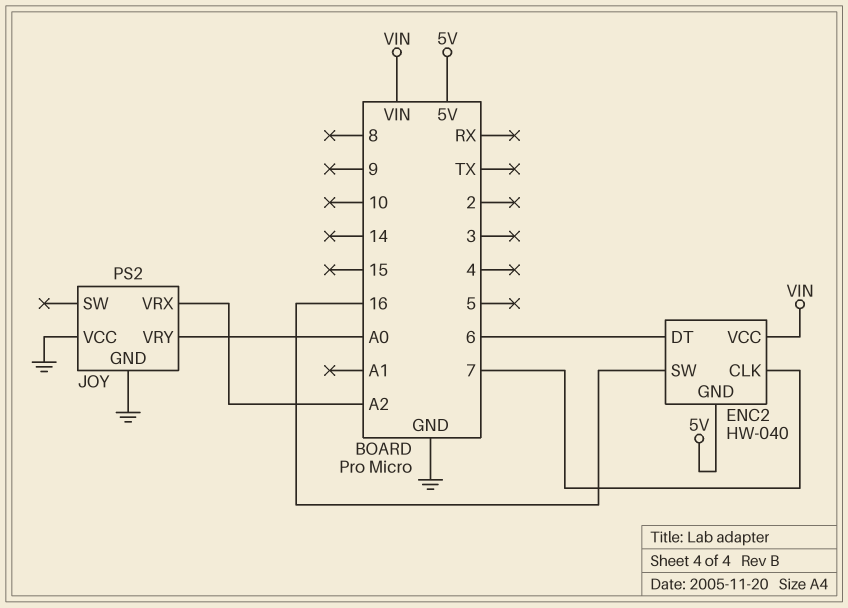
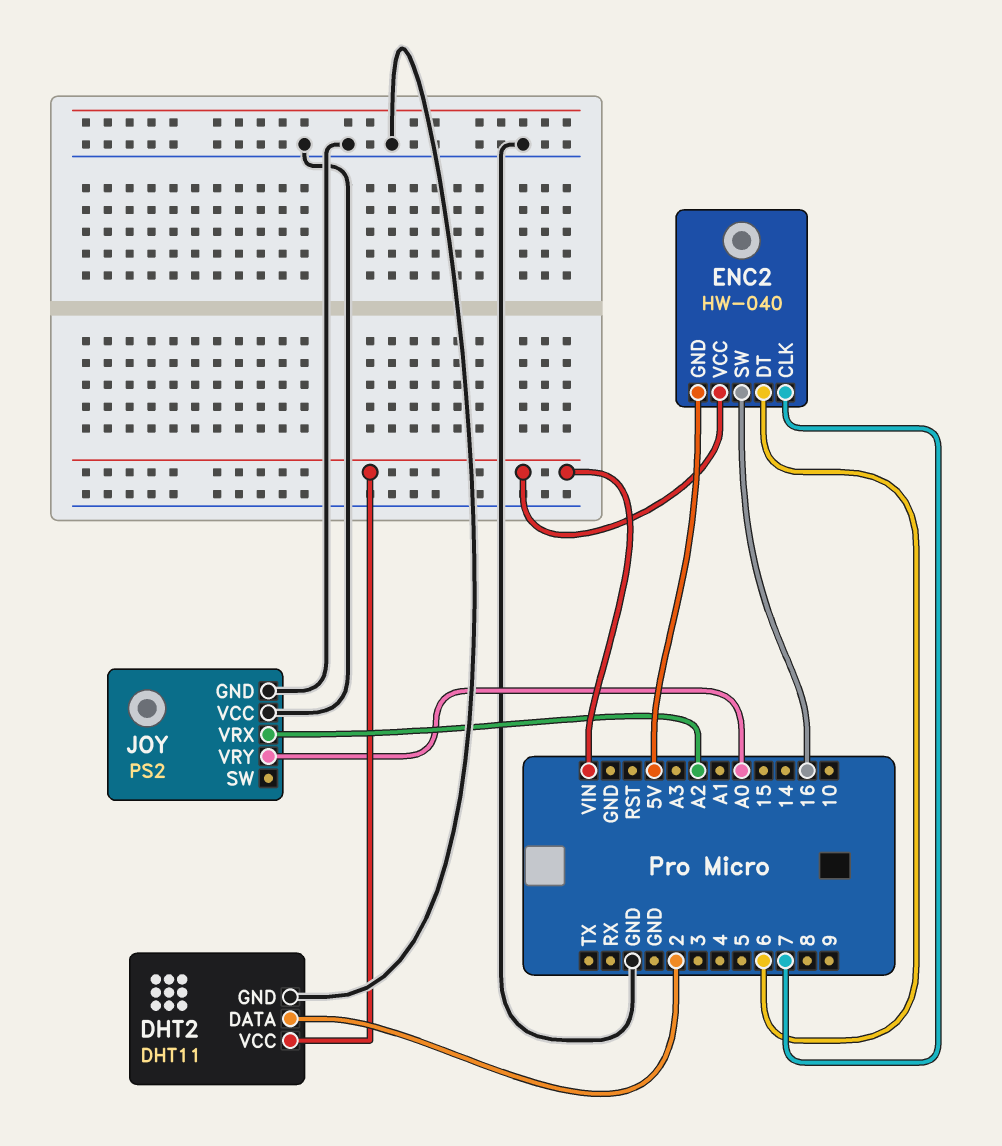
DHT2: none -> DHT11
DHT2 pin DATA: none -> 2
DHT2 pin GND: none -> GND
DHT2 pin VCC: none -> VIN

